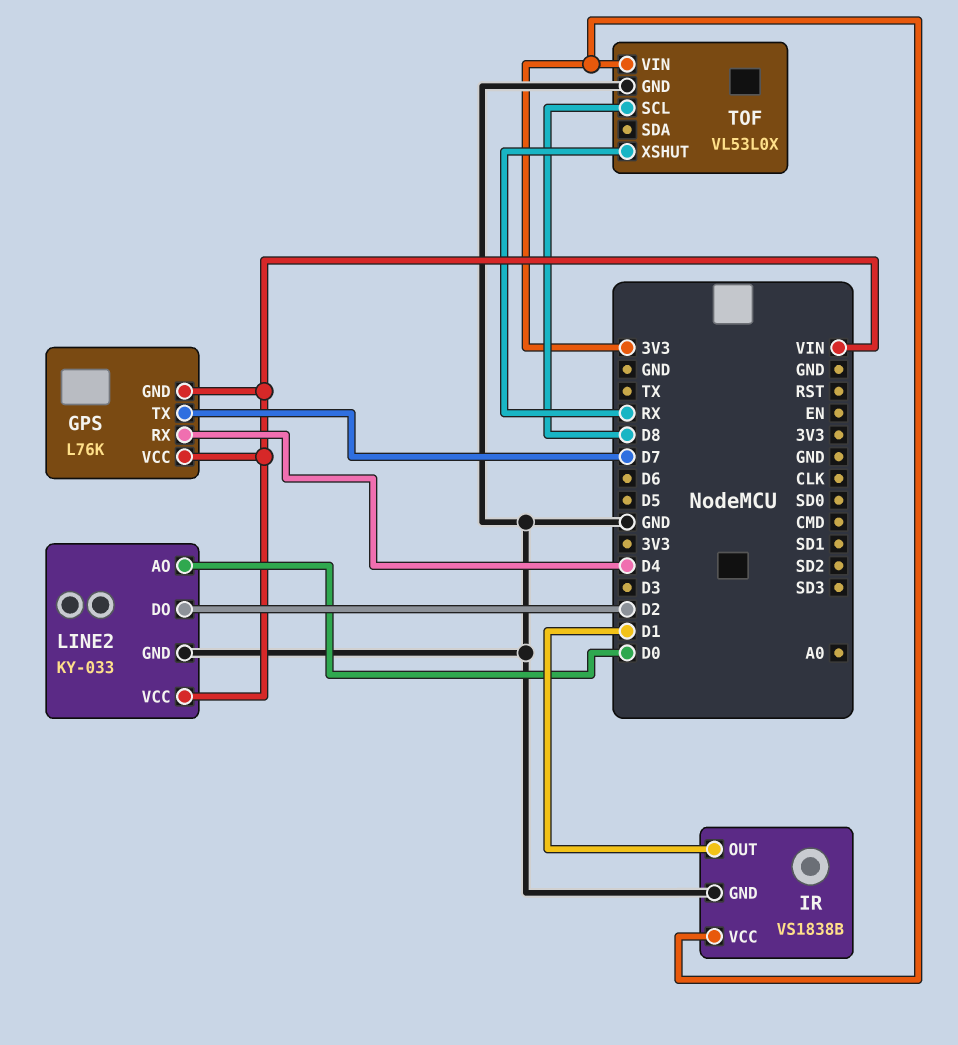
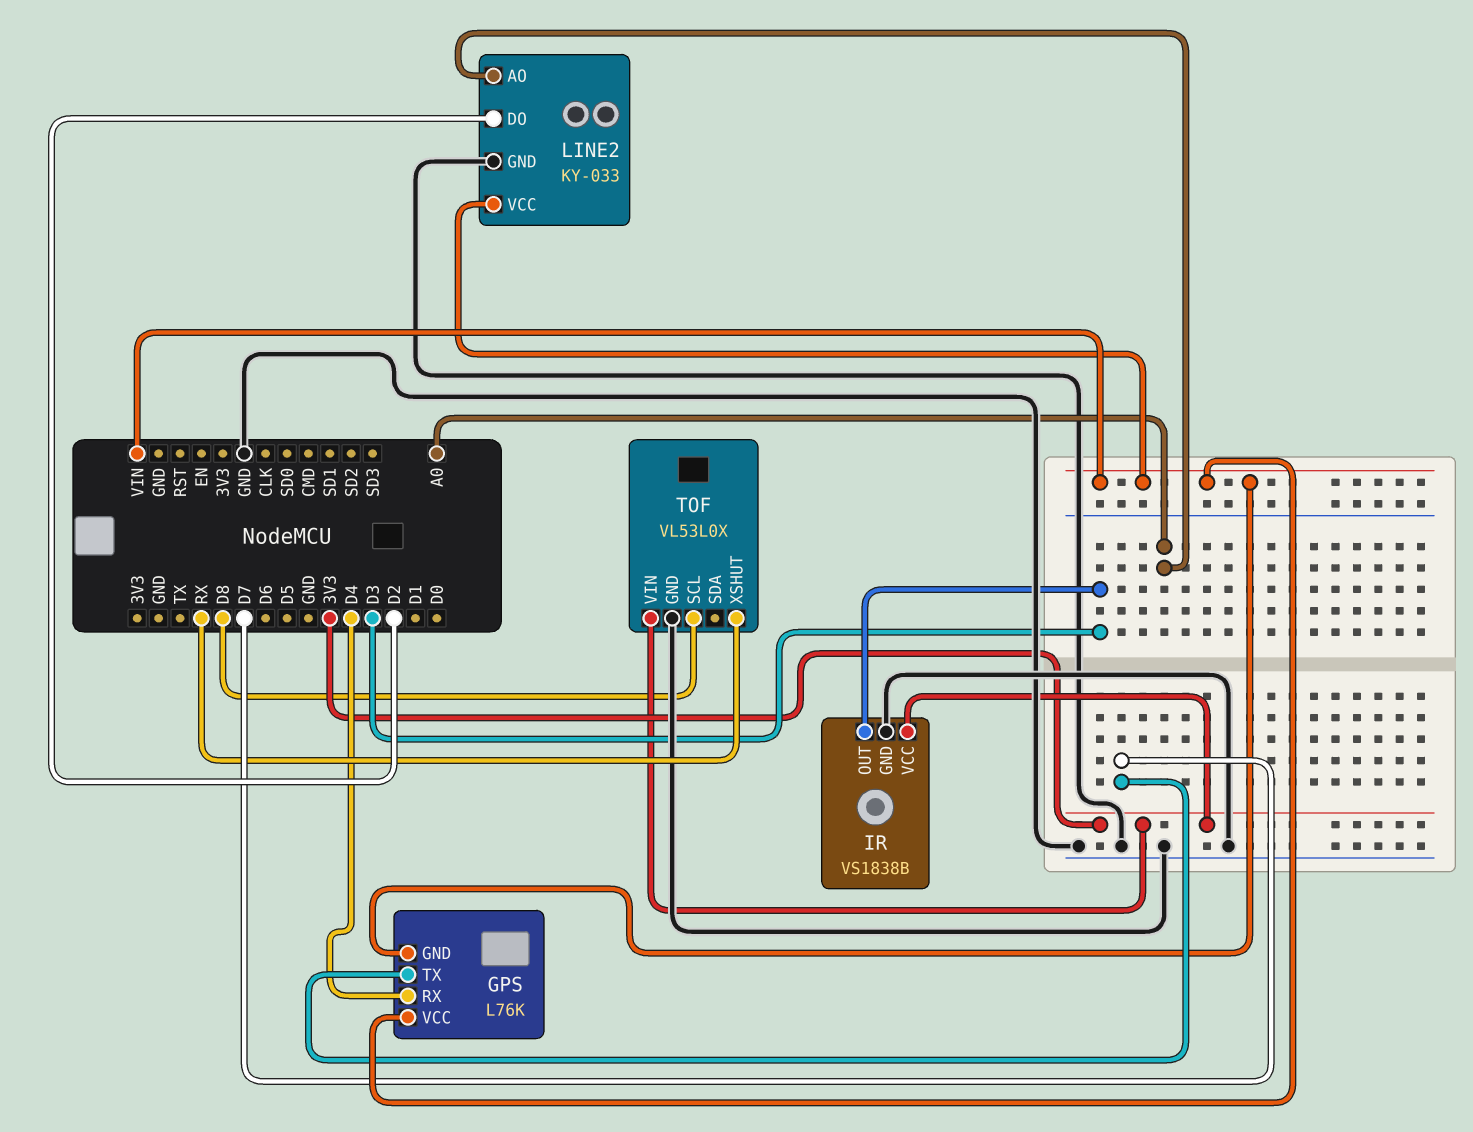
IR pin OUT: D1 -> D3
LINE2 pin AO: D0 -> A0

